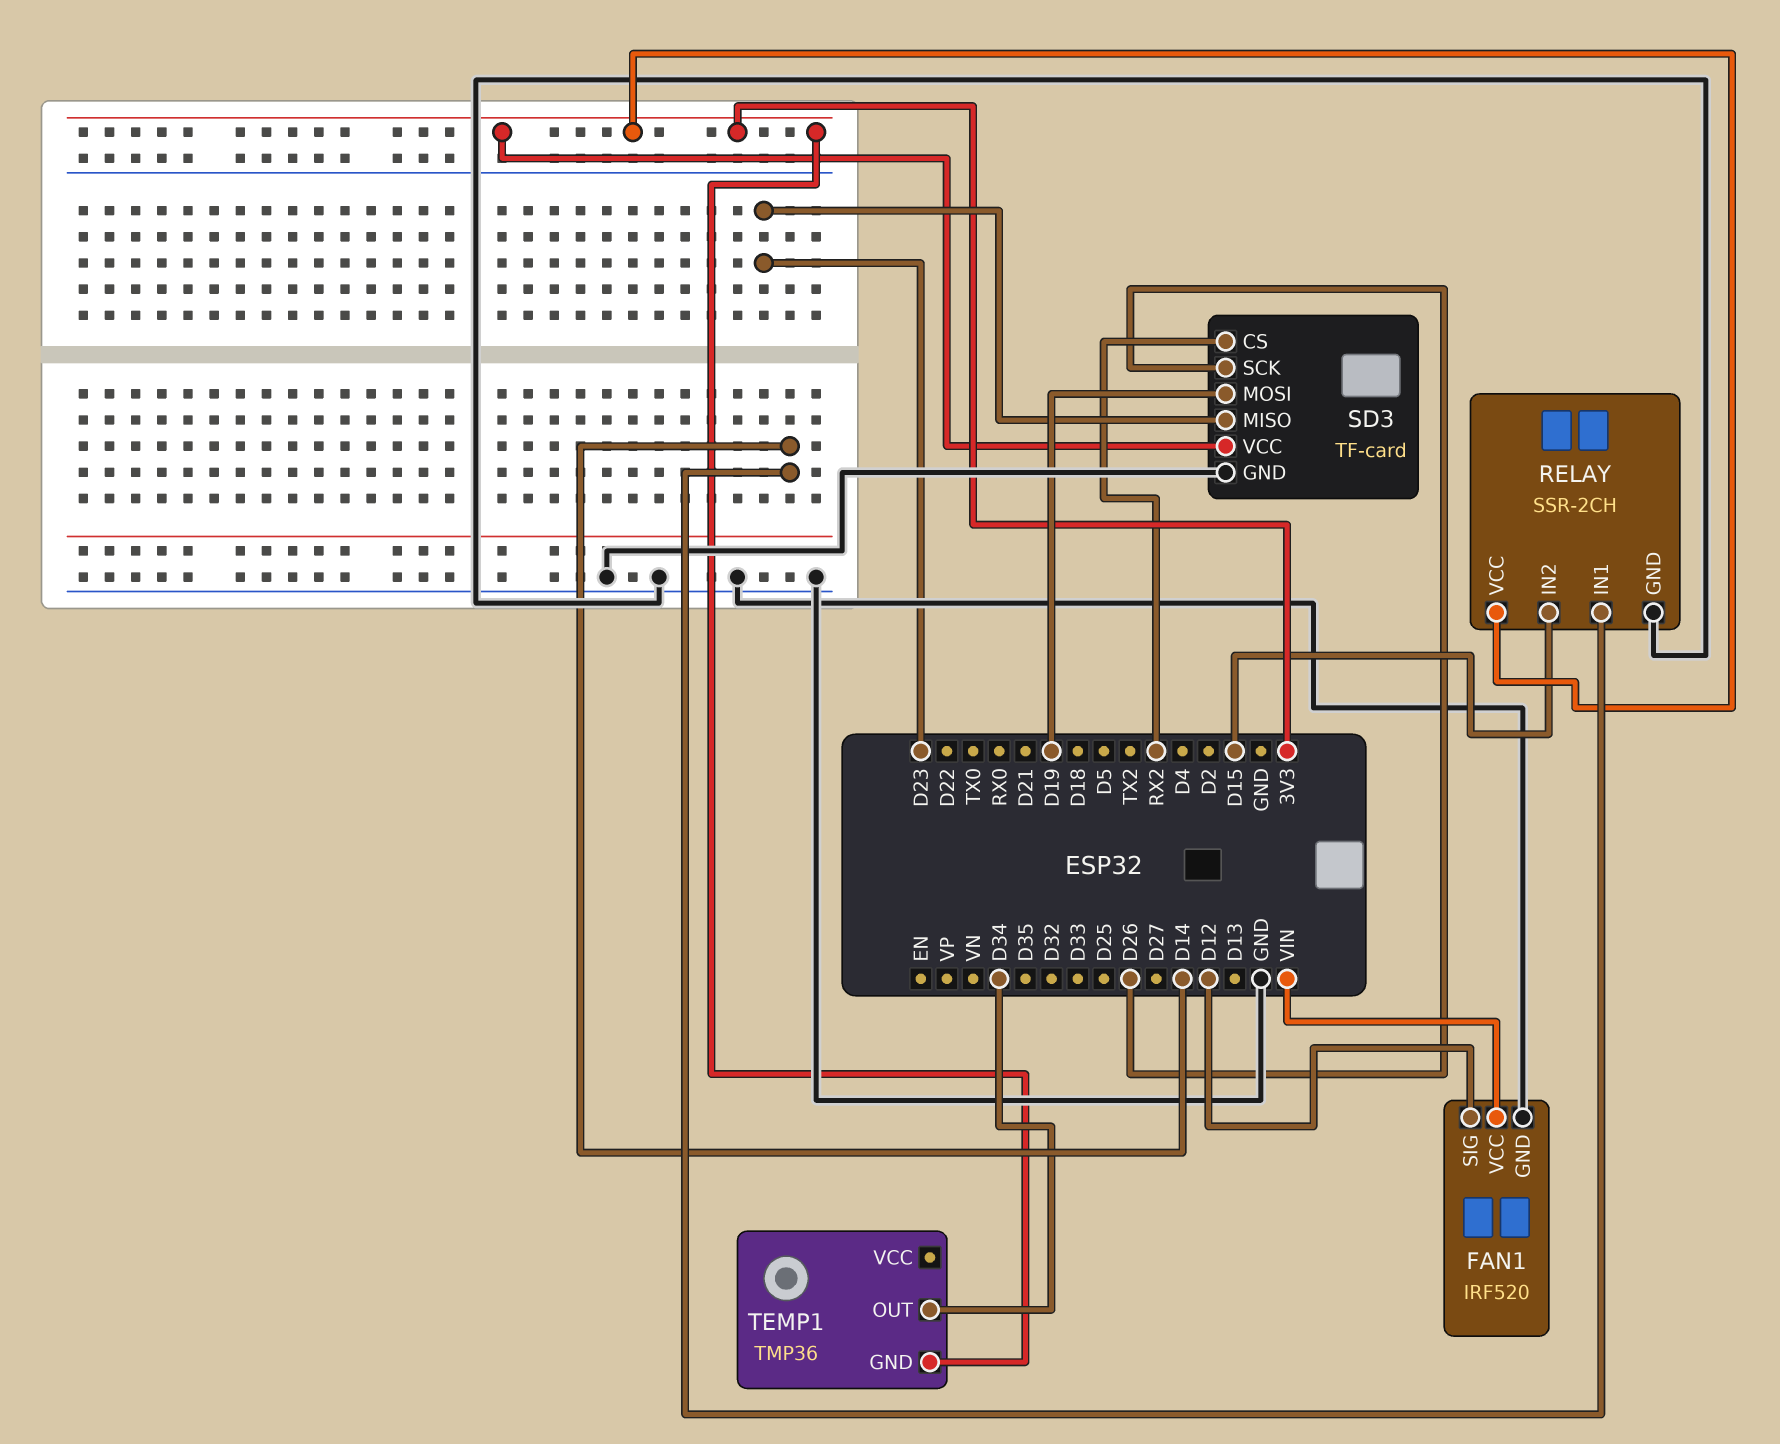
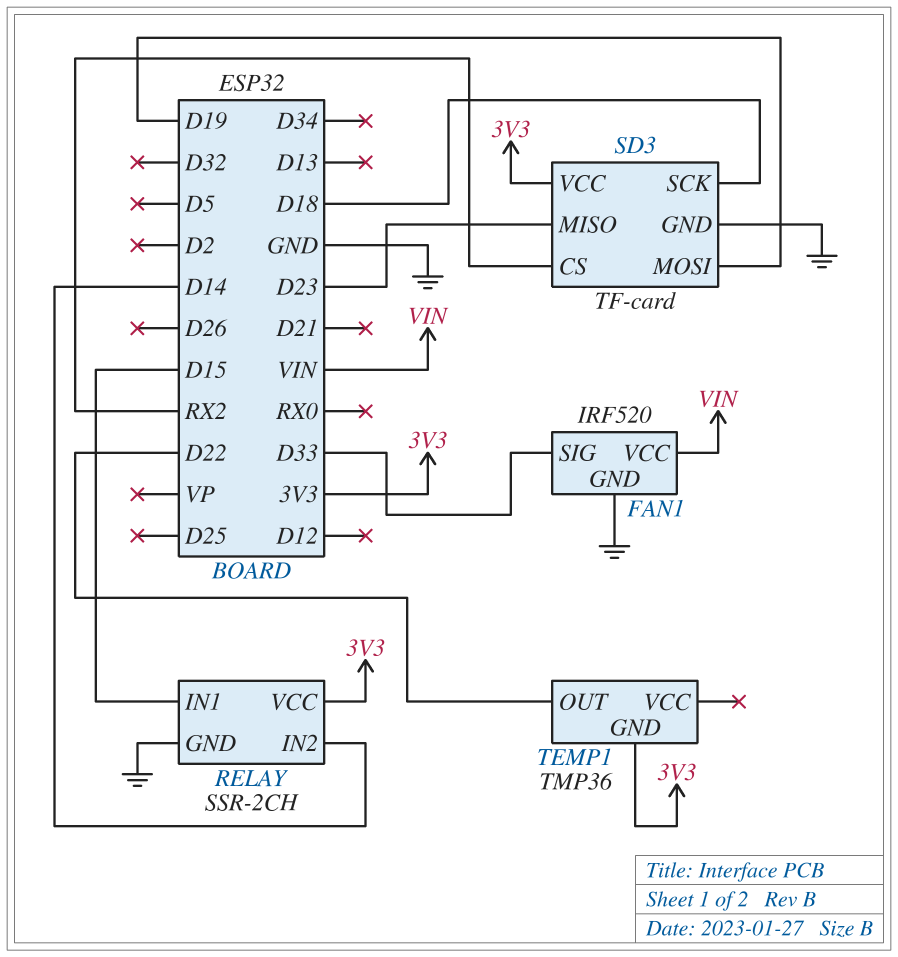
FAN1 pin SIG: D12 -> D33
RELAY pin IN1: D14 -> D15
RELAY pin IN2: D15 -> D14
SD3 pin SCK: D26 -> D18
TEMP1 pin OUT: D34 -> D22

